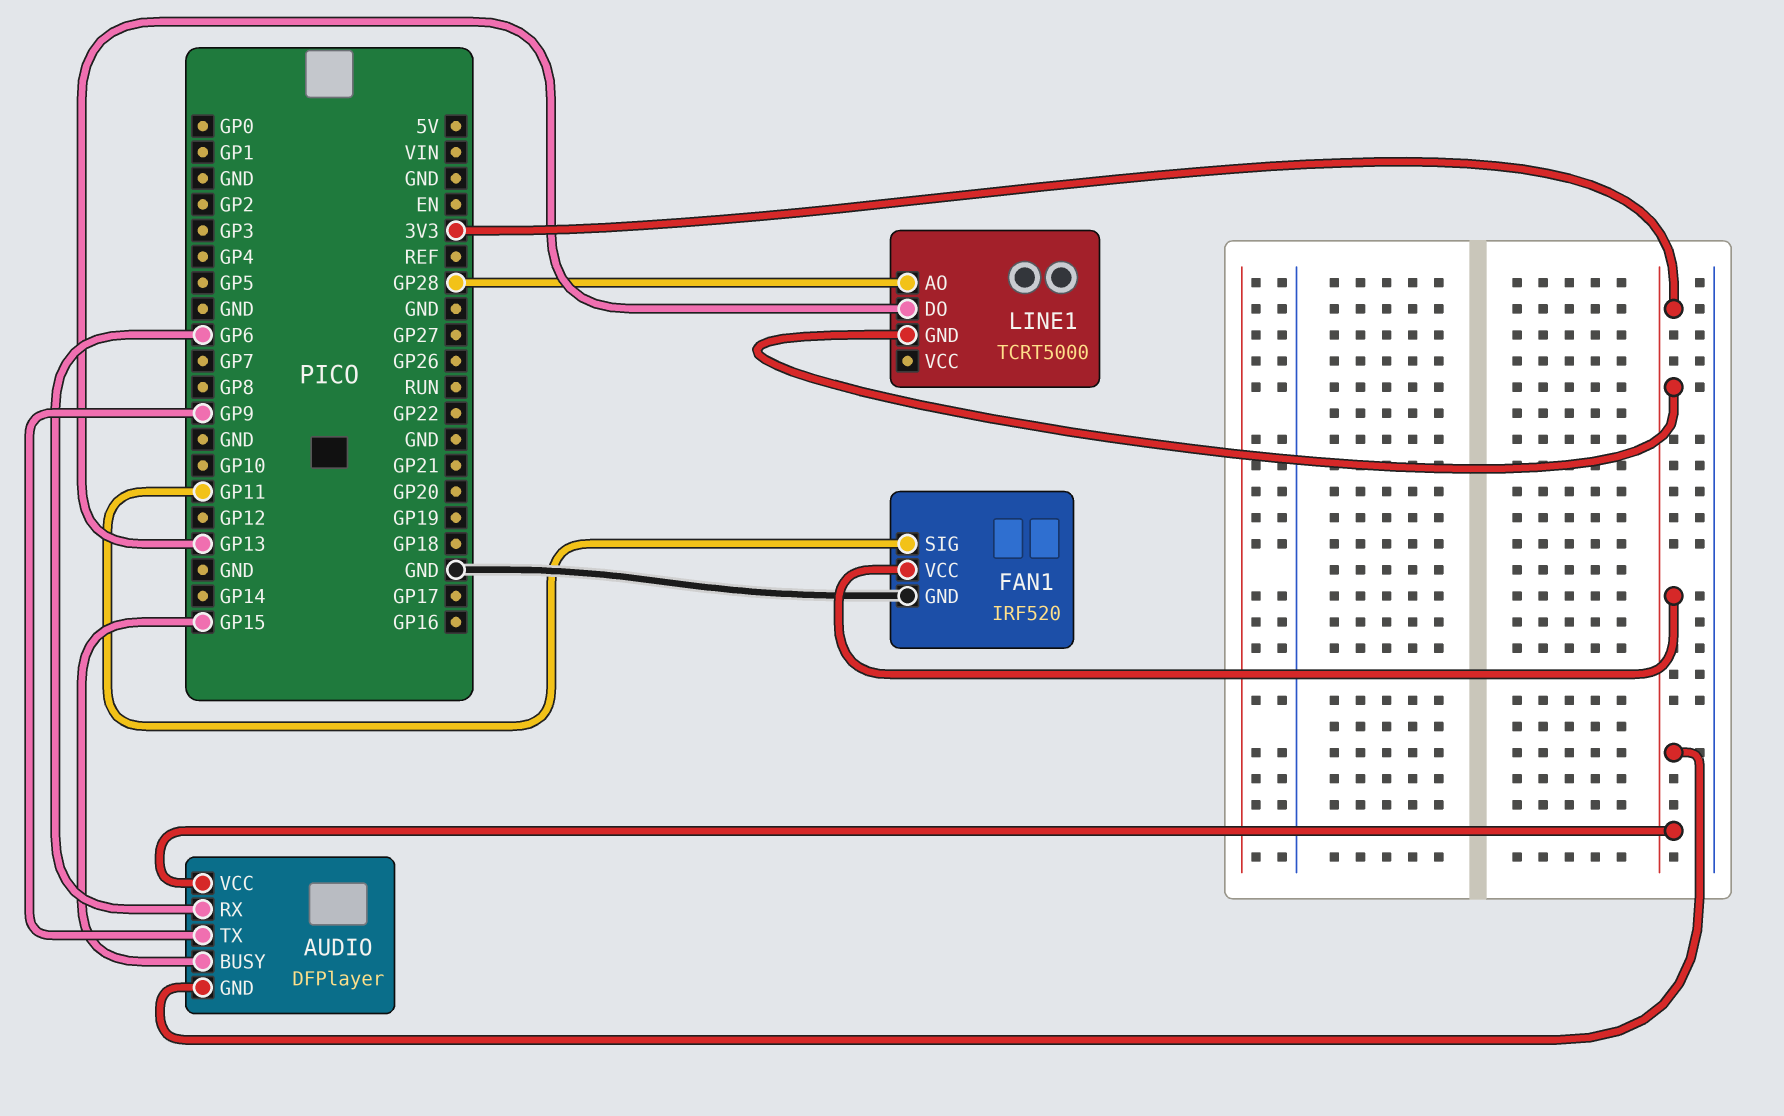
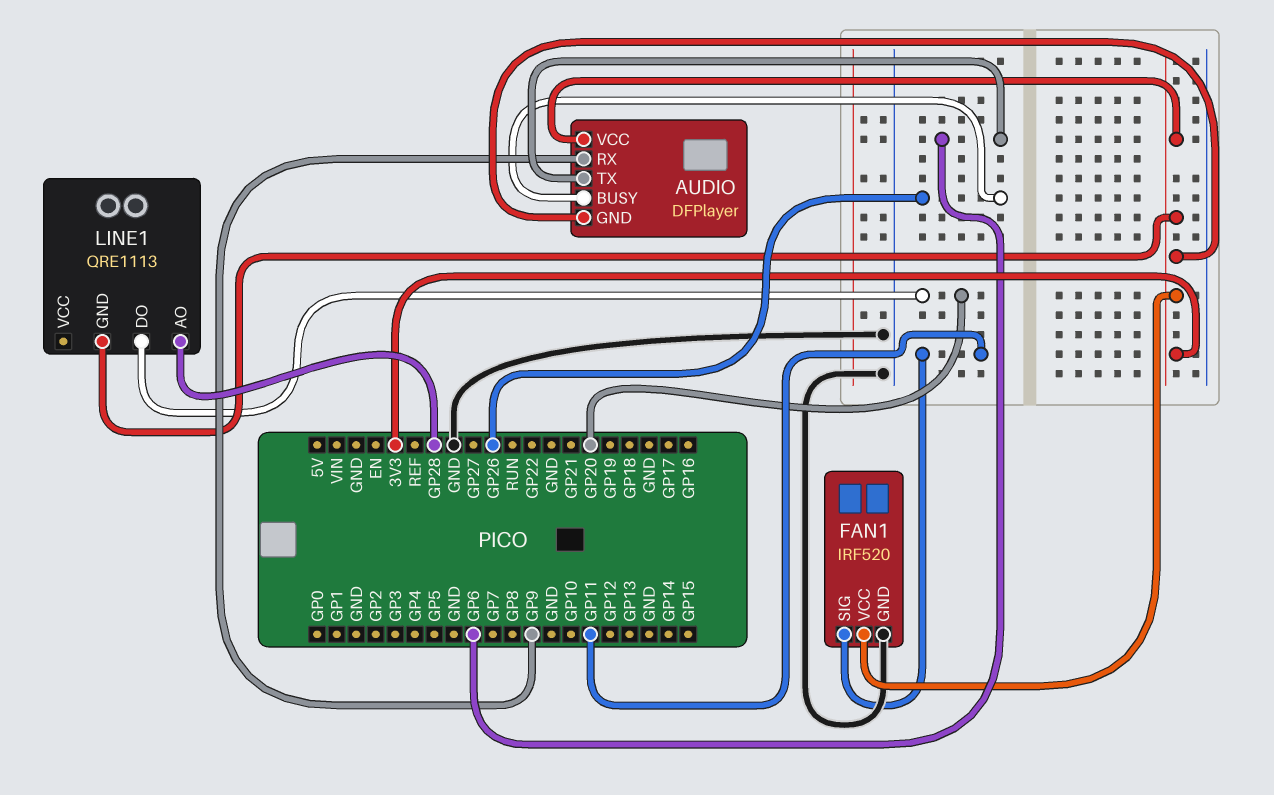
AUDIO pin BUSY: GP15 -> GP26
AUDIO pin RX: GP6 -> GP9
AUDIO pin TX: GP9 -> GP6
LINE1: TCRT5000 -> QRE1113
LINE1 pin DO: GP13 -> GP20

